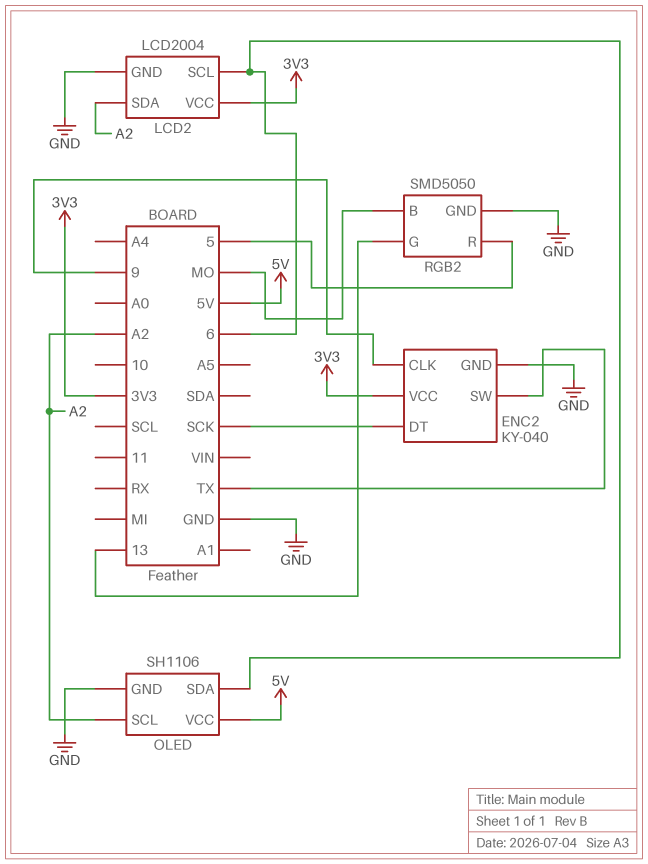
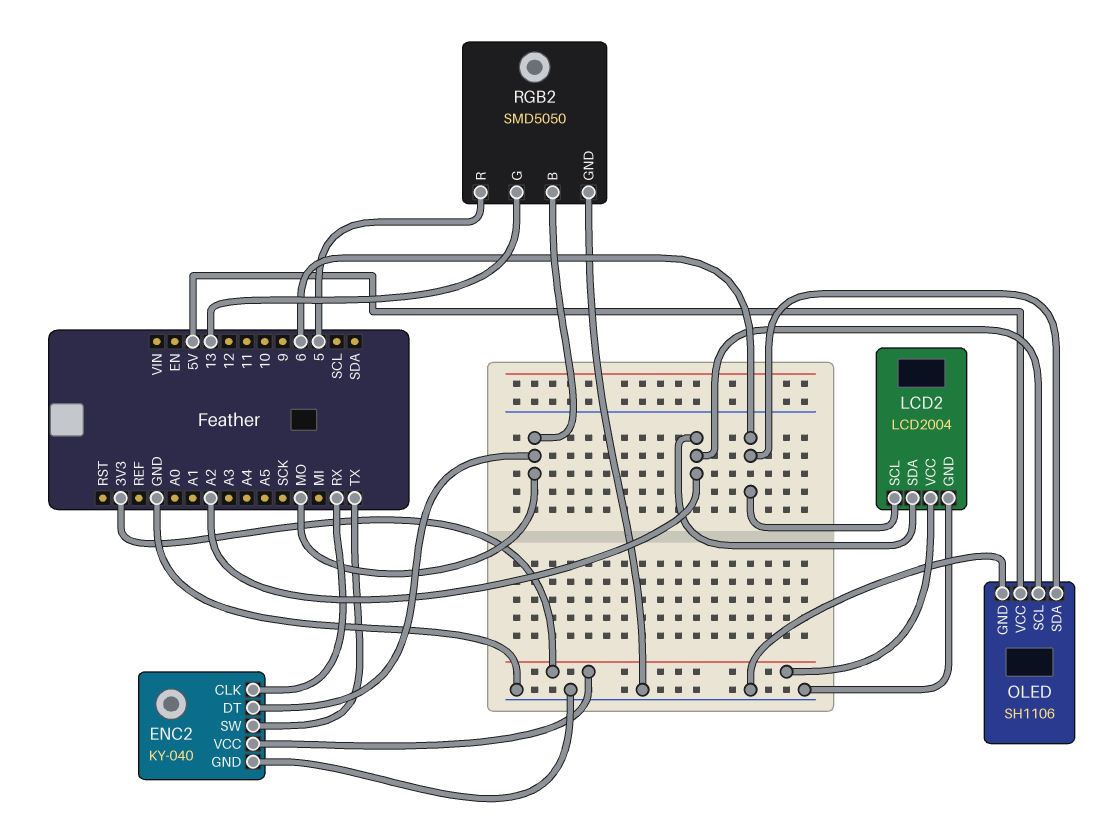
ENC2 pin CLK: 9 -> RX
ENC2 pin DT: SCK -> MO

